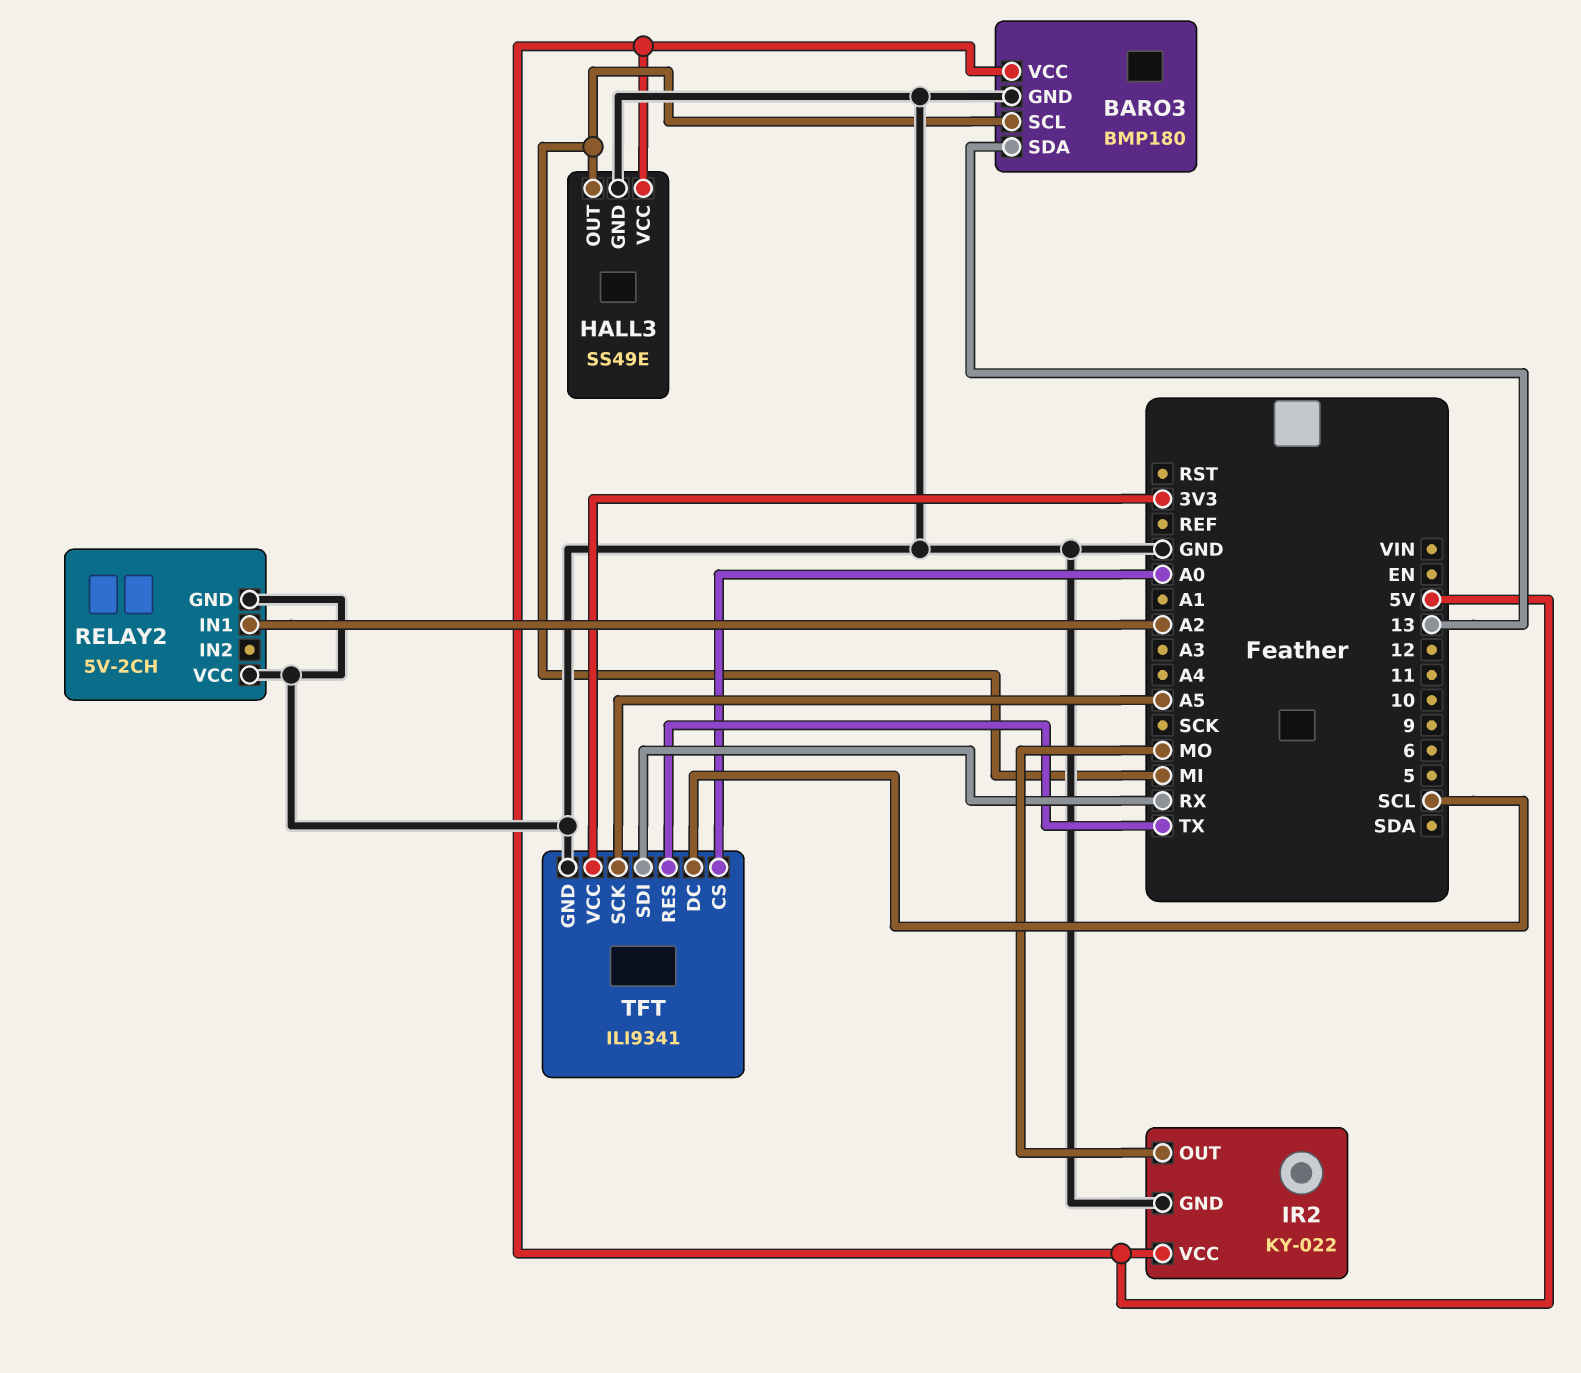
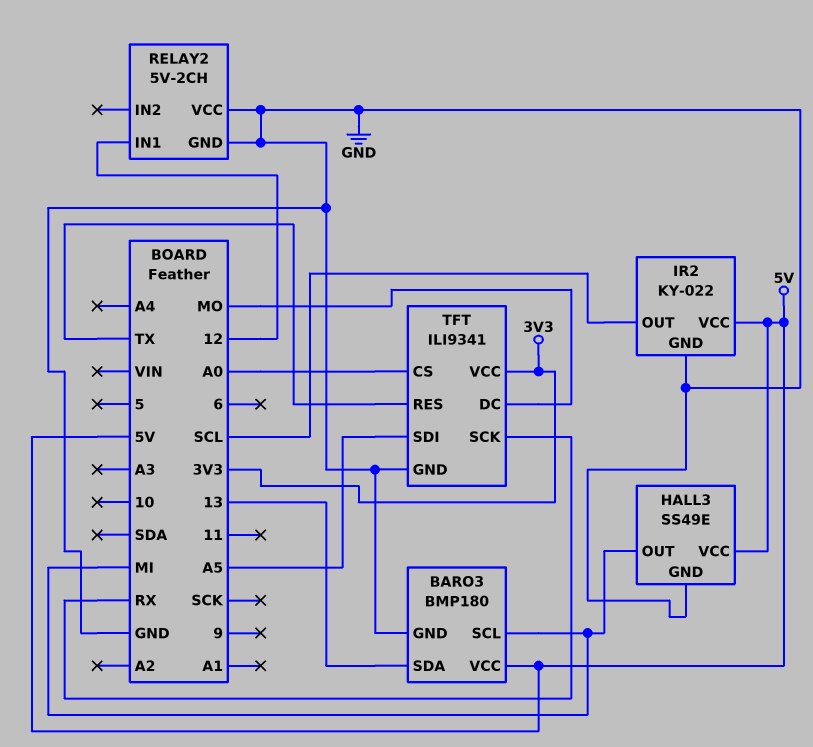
IR2 pin OUT: MO -> SCL
RELAY2 pin IN1: A2 -> 12
TFT pin DC: SCL -> MO
TFT pin SCK: A5 -> RX
TFT pin SDI: RX -> A5

